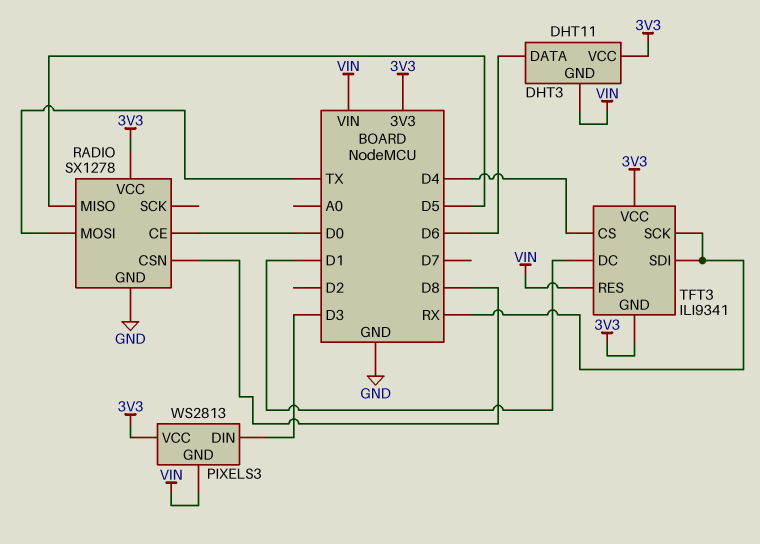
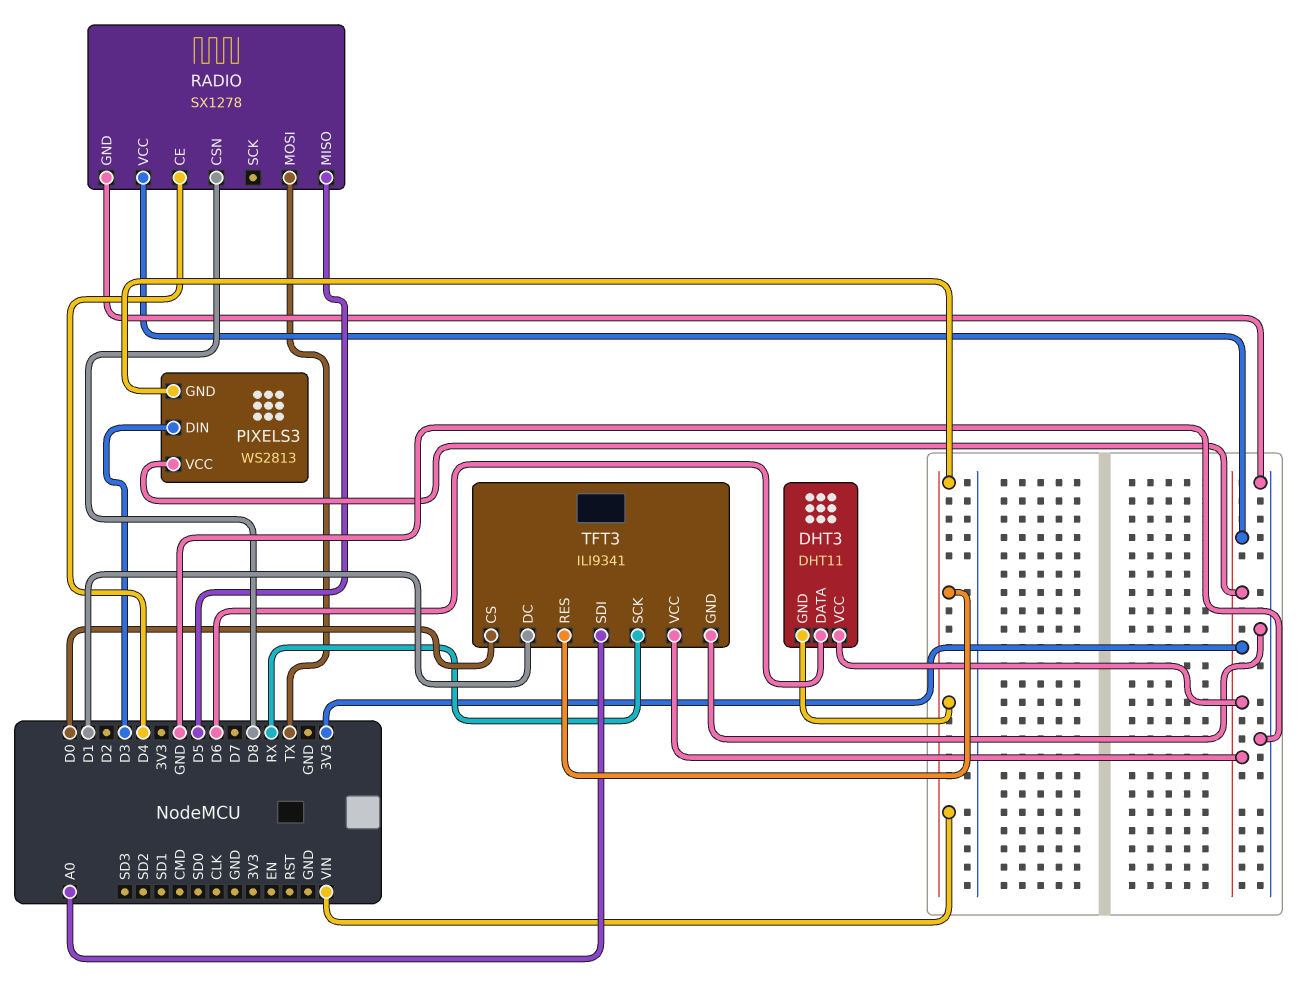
RADIO pin CE: D0 -> D4
TFT3 pin CS: D4 -> D0
TFT3 pin GND: 3V3 -> GND
TFT3 pin SDI: RX -> A0

